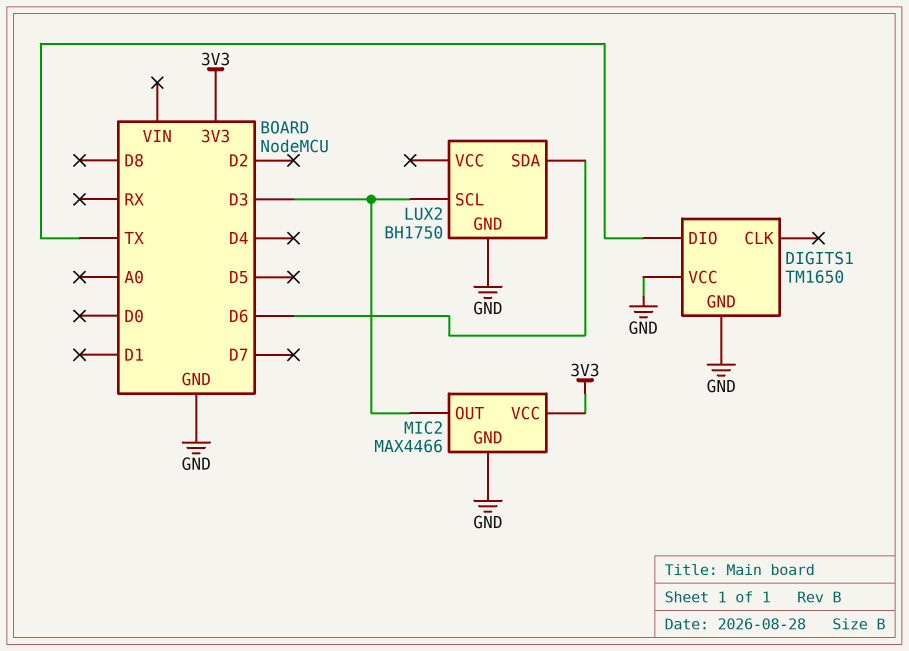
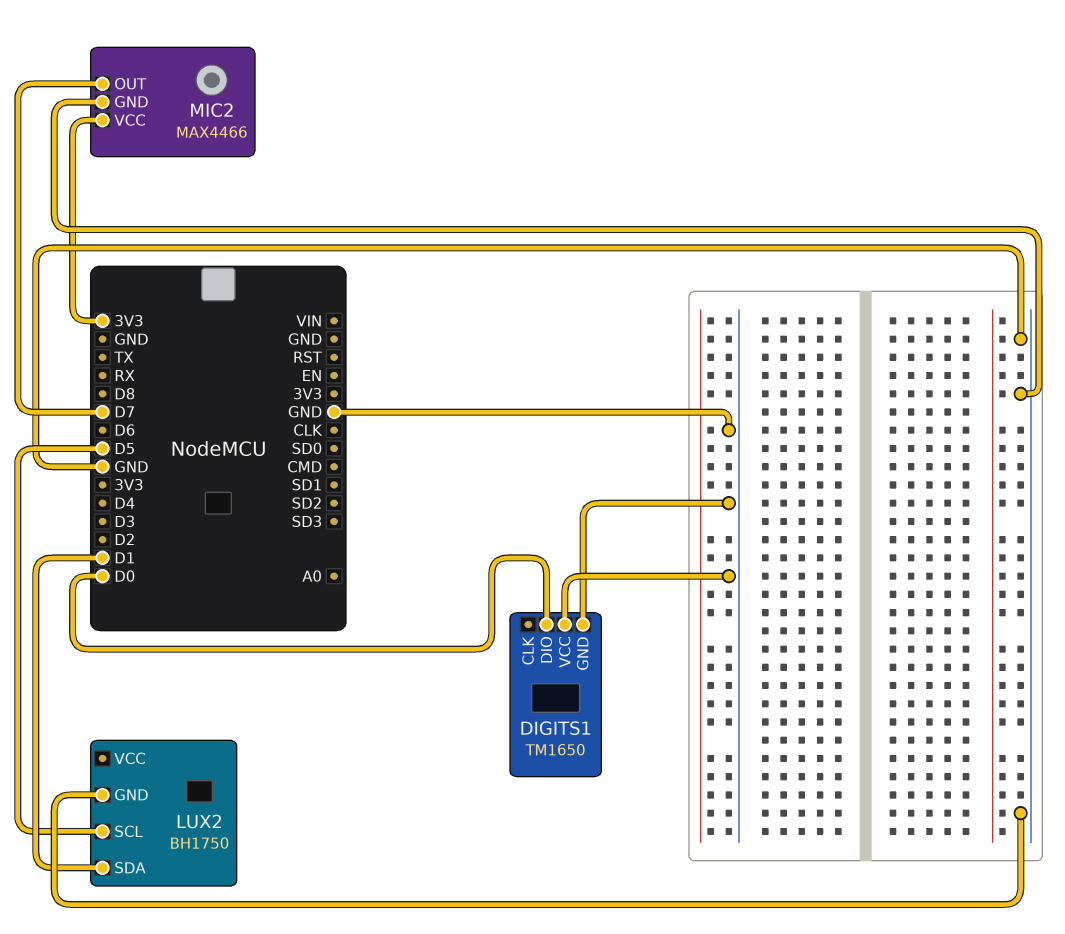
DIGITS1 pin DIO: TX -> D0
LUX2 pin SCL: D3 -> D5
LUX2 pin SDA: D6 -> D1
MIC2 pin OUT: D3 -> D7

